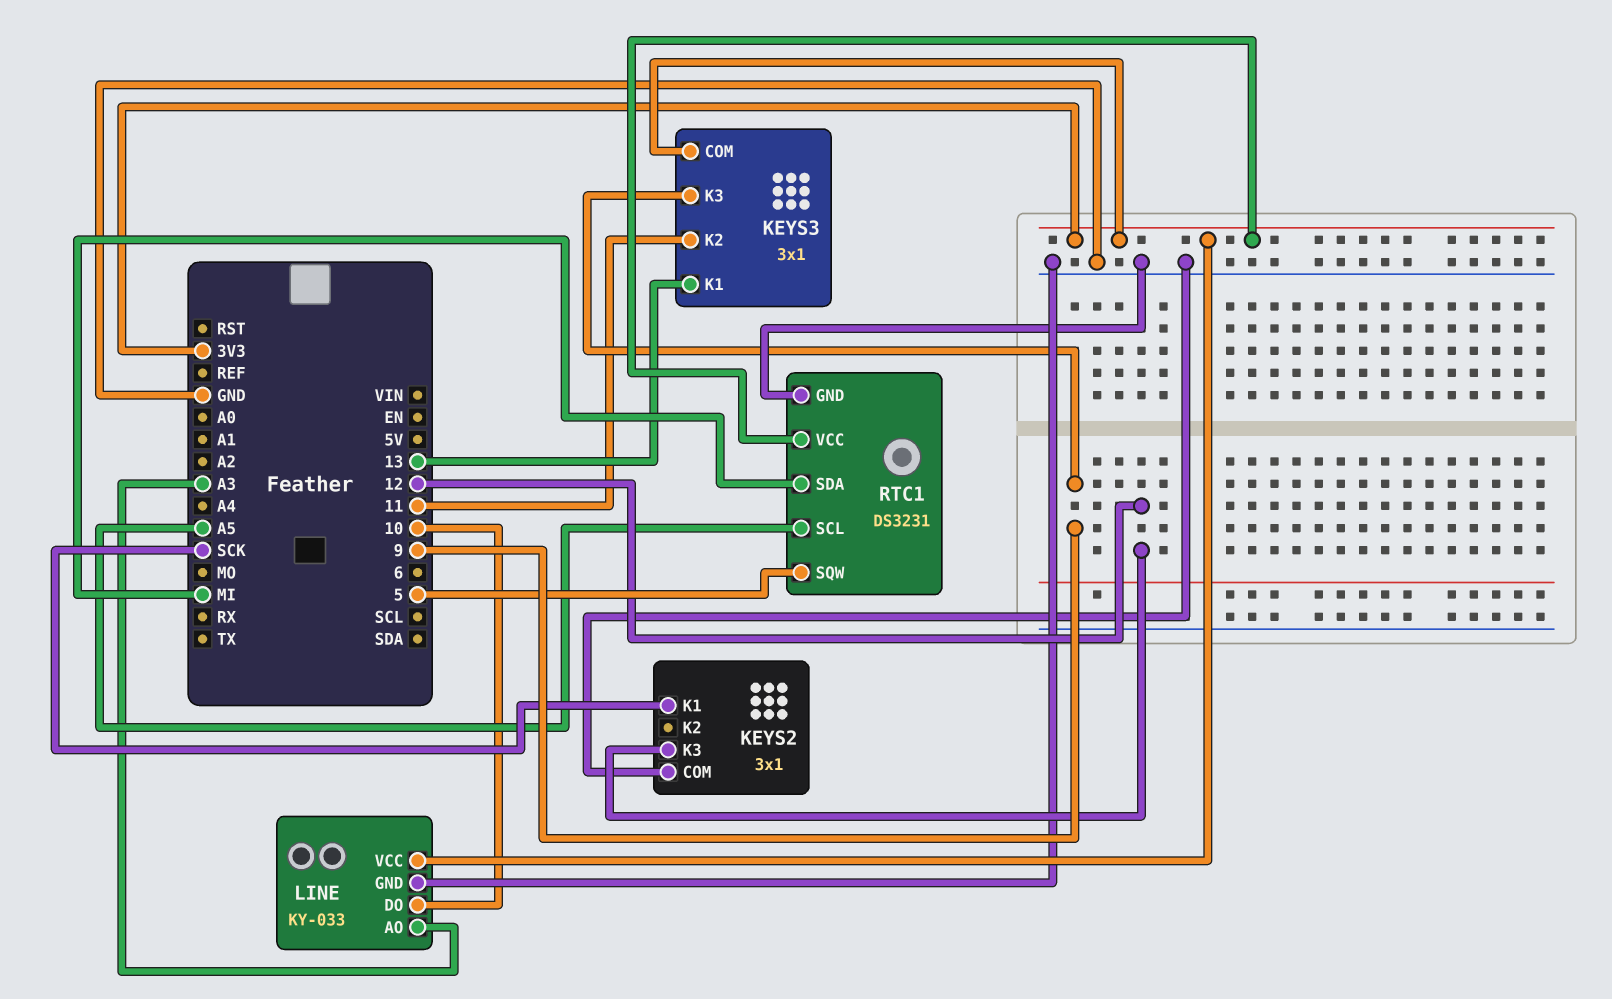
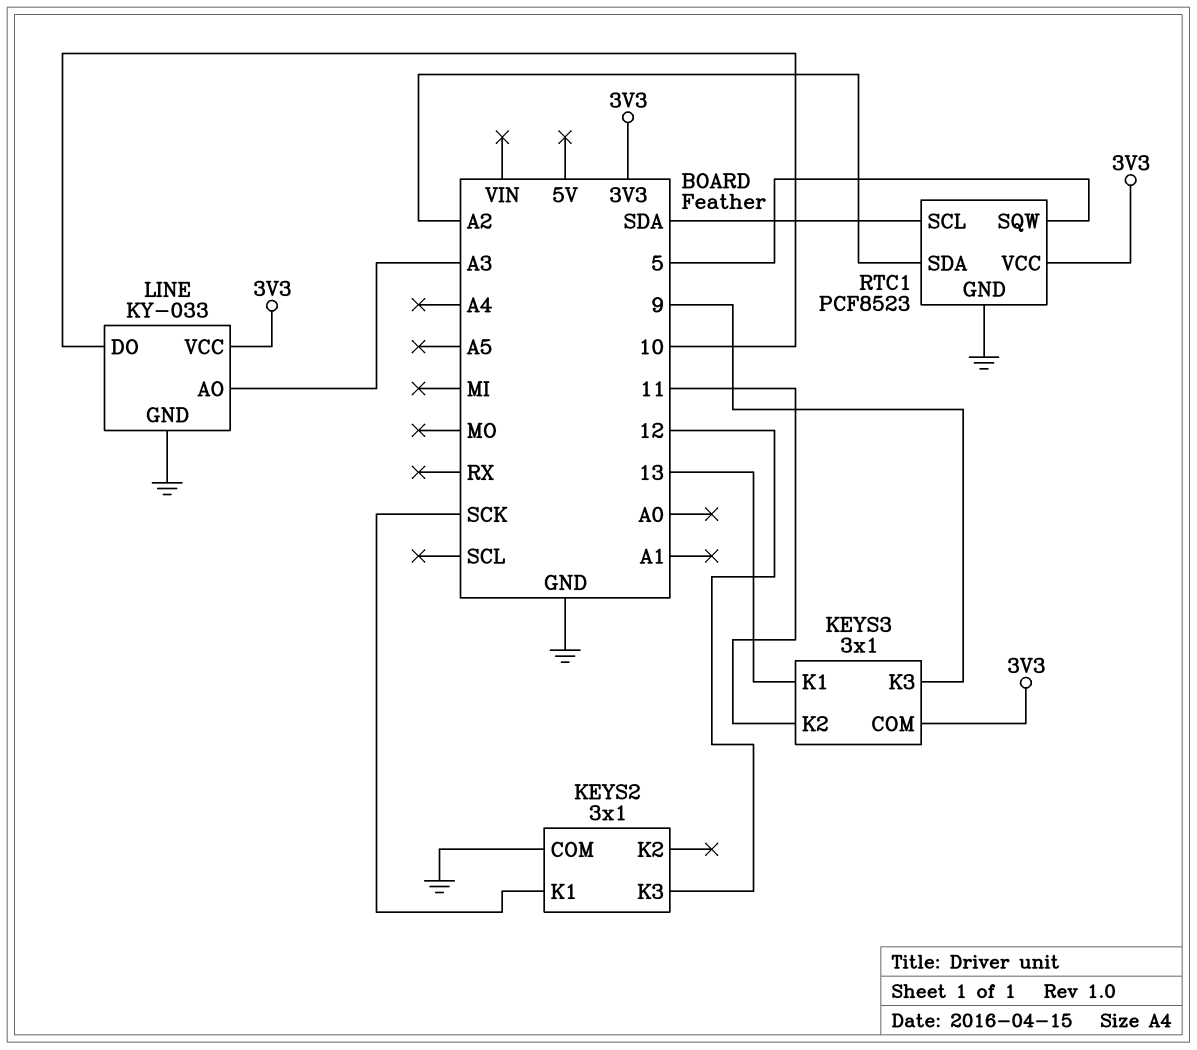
RTC1: DS3231 -> PCF8523
RTC1 pin SCL: A5 -> SDA
RTC1 pin SDA: MI -> A2

